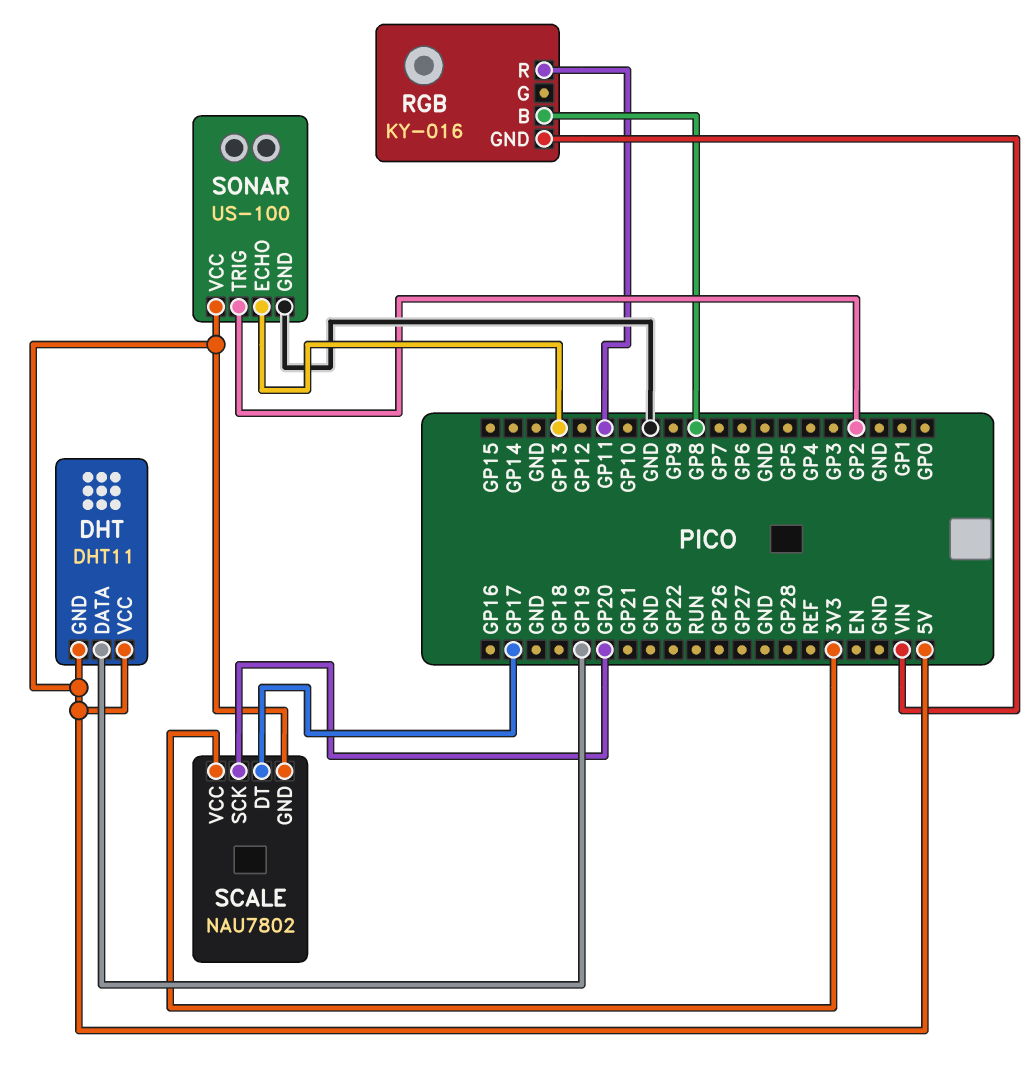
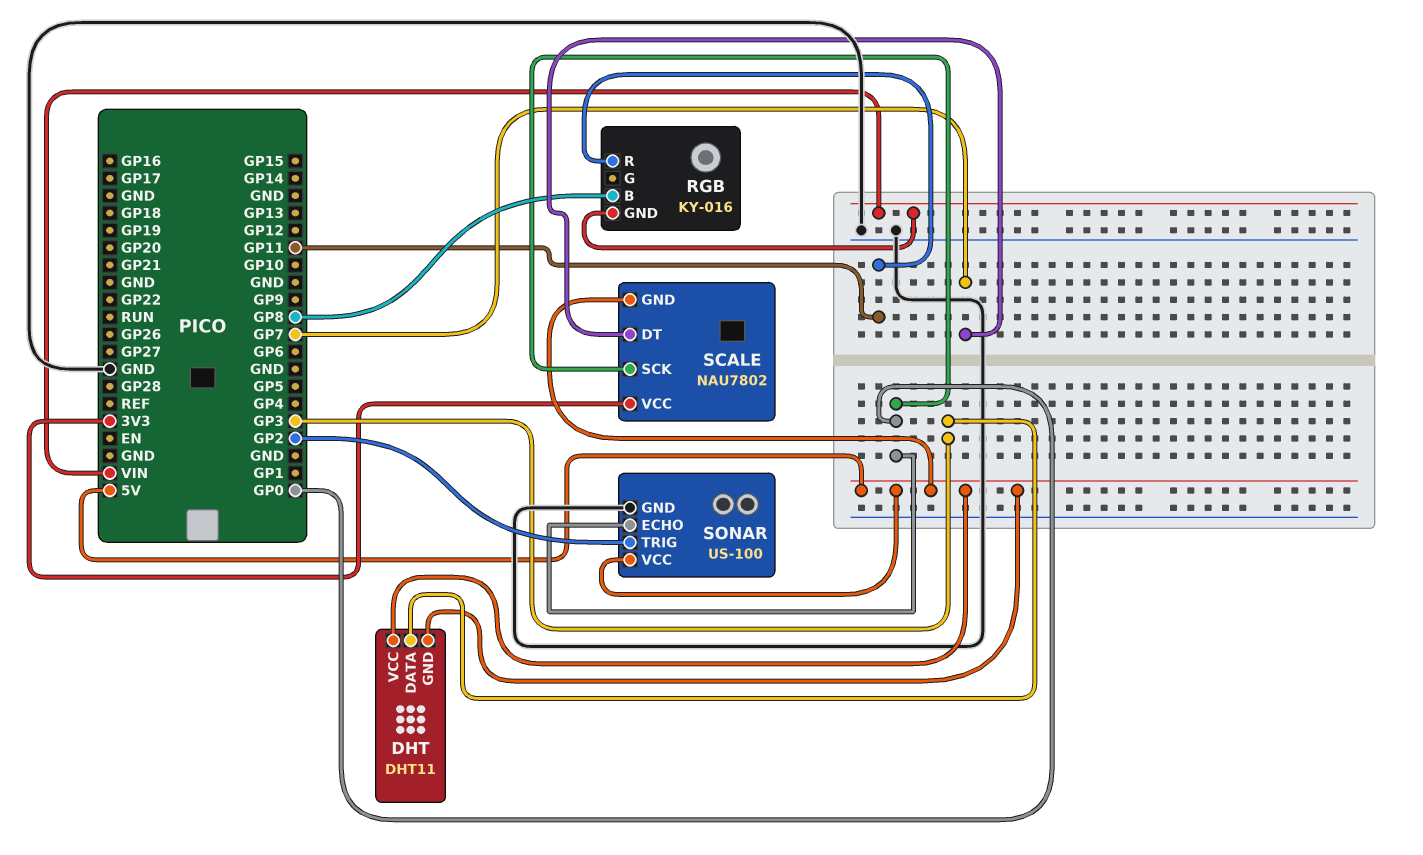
DHT pin DATA: GP19 -> GP3
SCALE pin DT: GP17 -> GP7
SCALE pin SCK: GP20 -> GP0
SONAR pin ECHO: GP13 -> GP0

